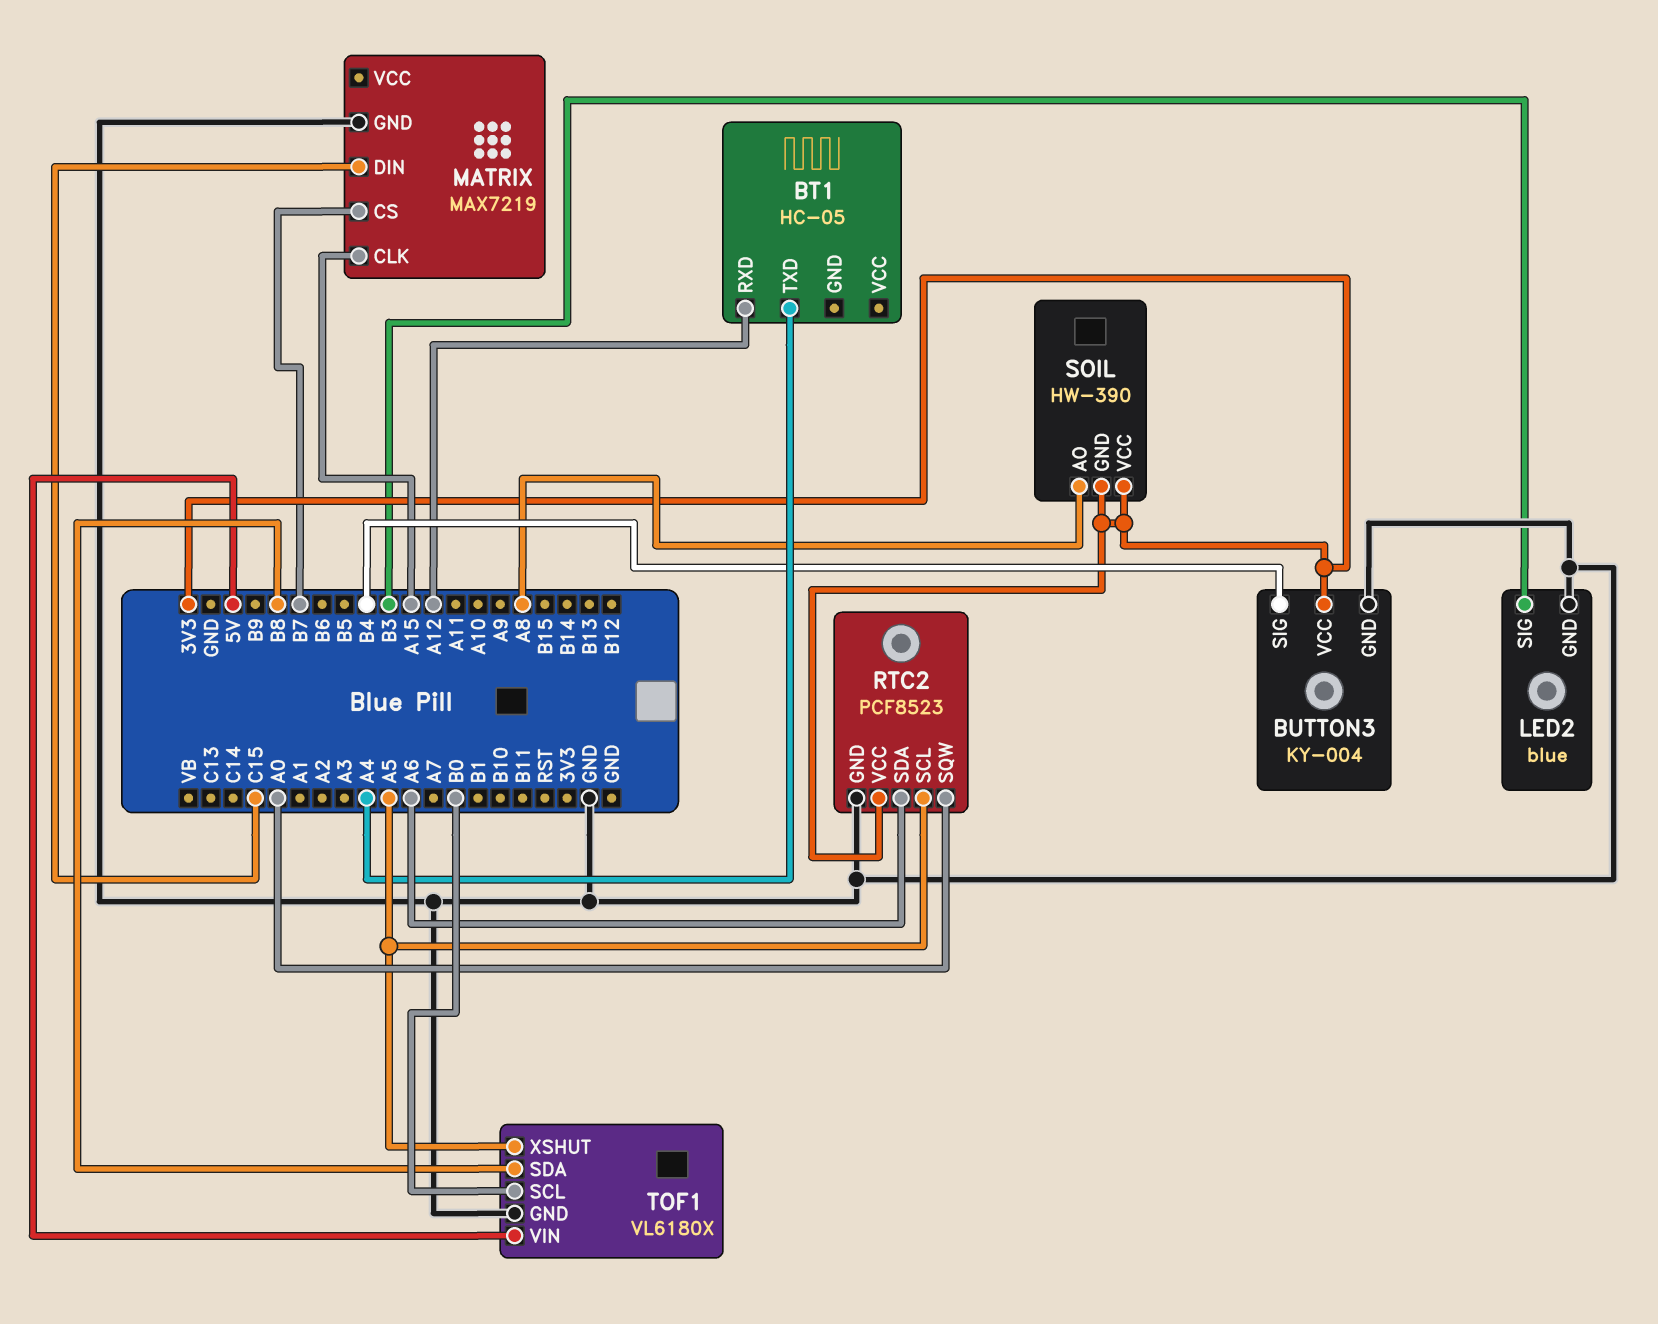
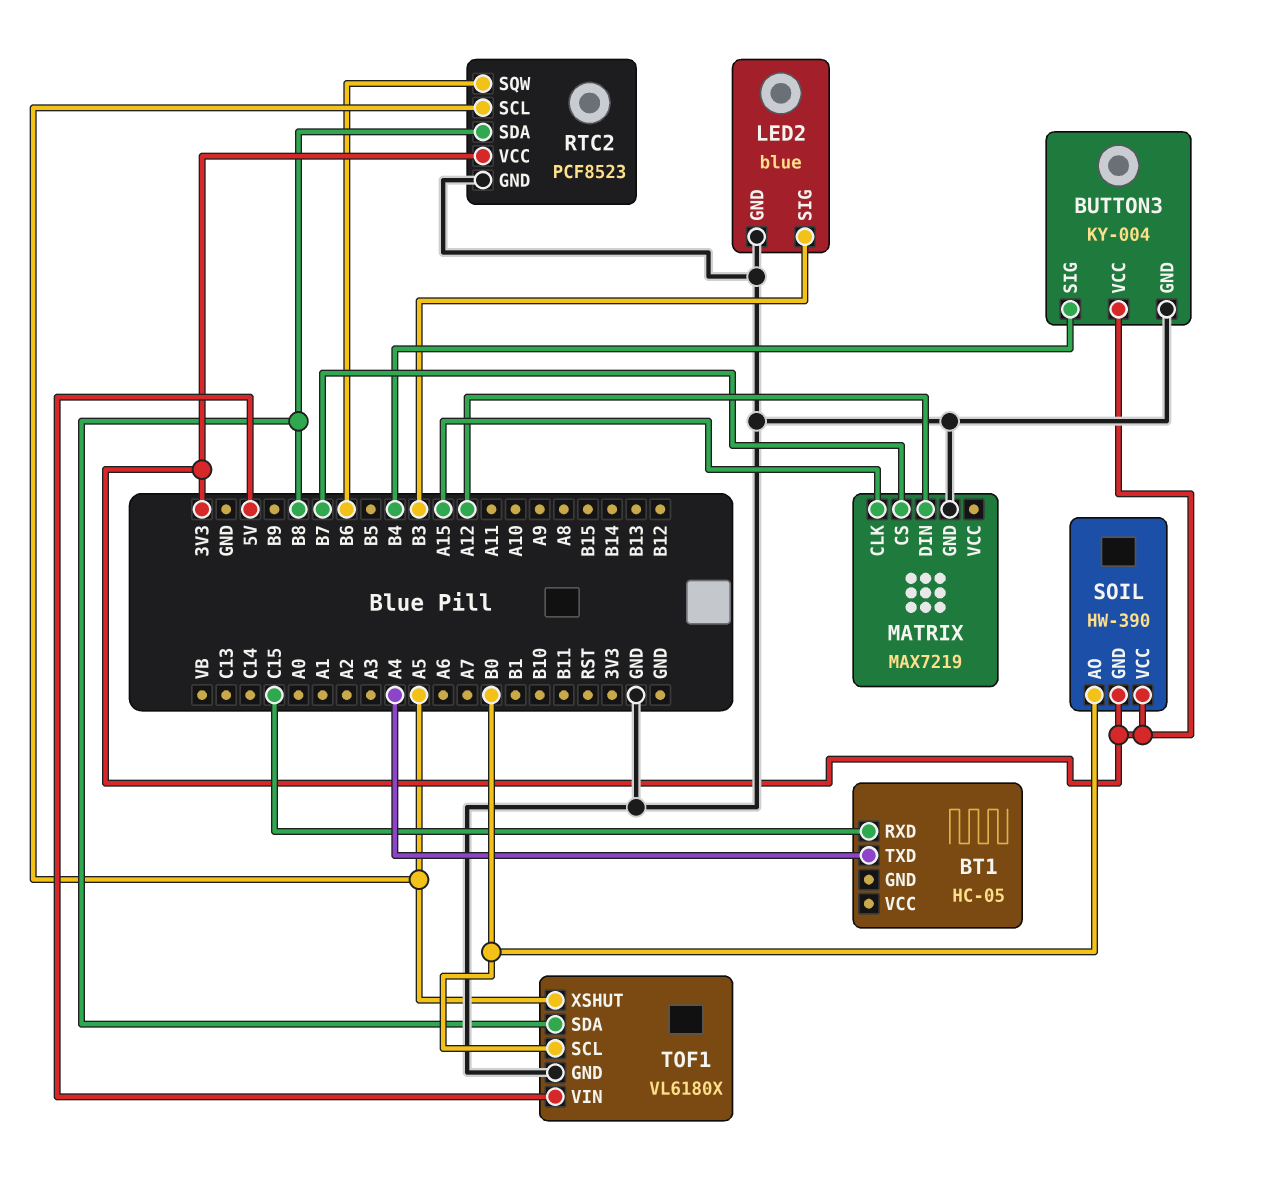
BT1 pin RXD: A12 -> C15
MATRIX pin DIN: C15 -> A12
RTC2 pin SDA: A6 -> B8
RTC2 pin SQW: A0 -> B6
SOIL pin AO: A8 -> B0

